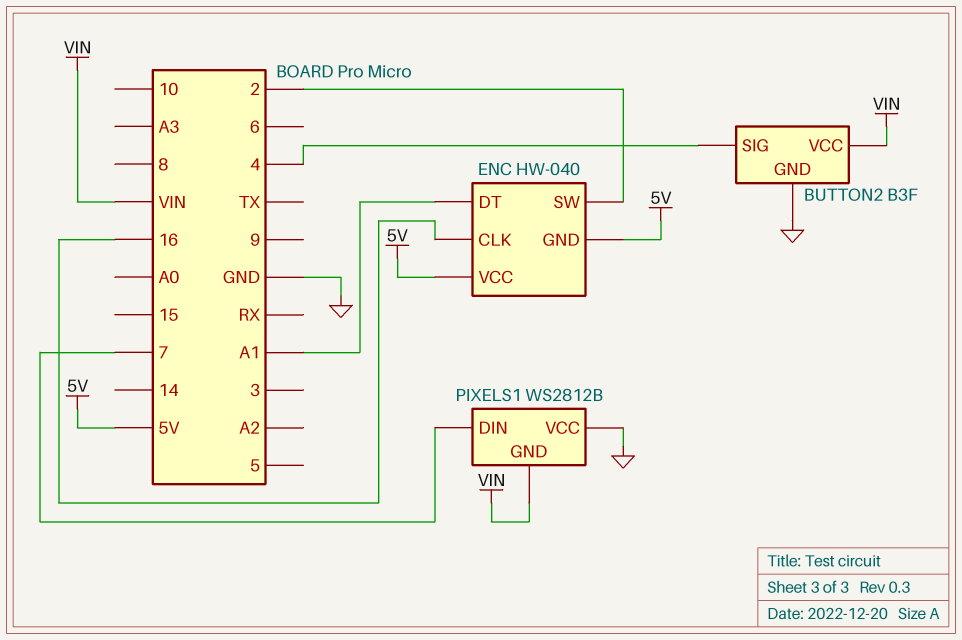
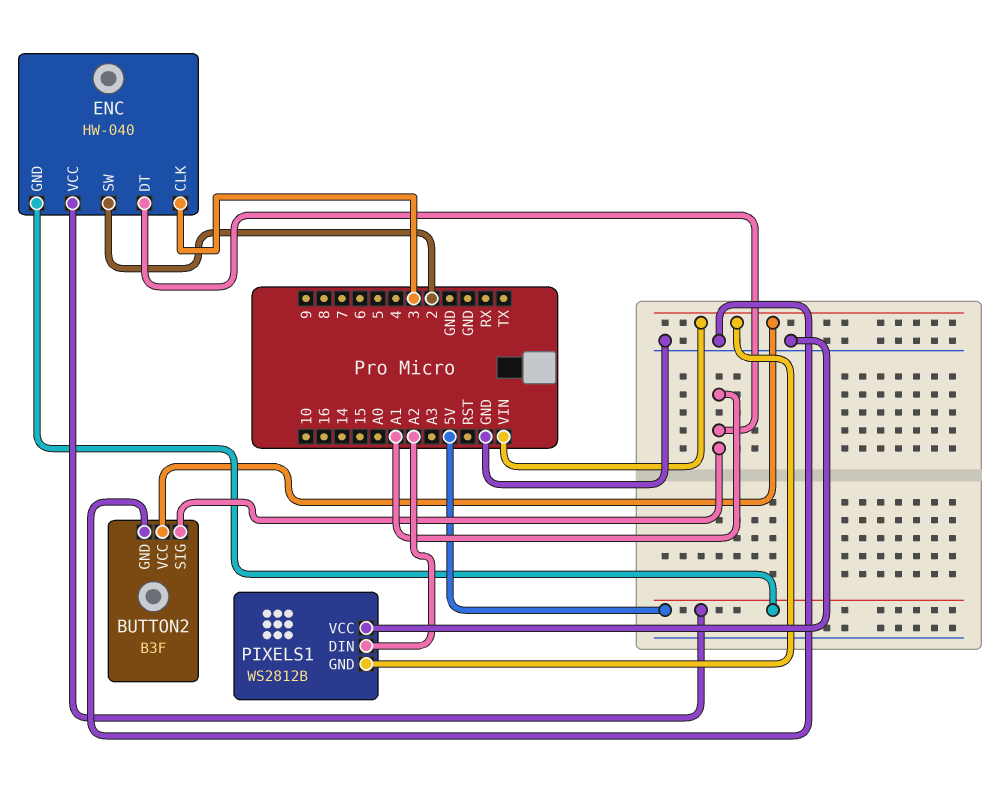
BUTTON2 pin SIG: 4 -> A1
ENC pin CLK: 16 -> 3
PIXELS1 pin DIN: 7 -> A2

